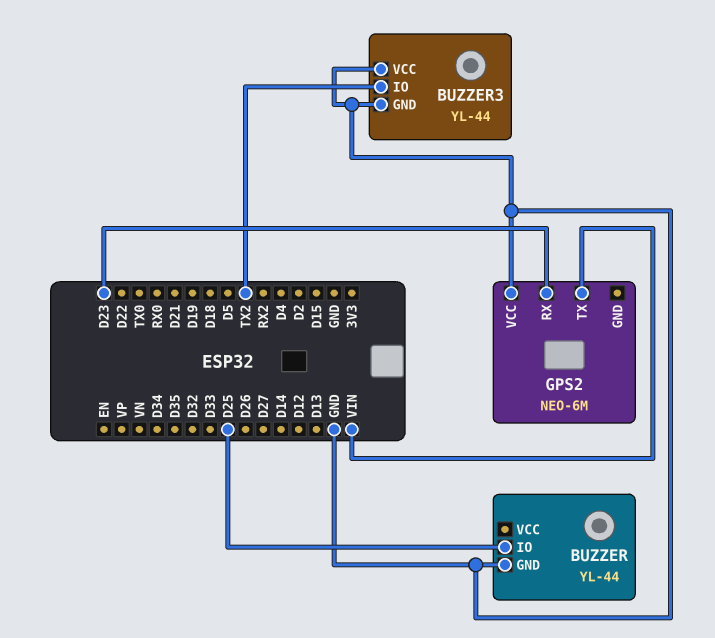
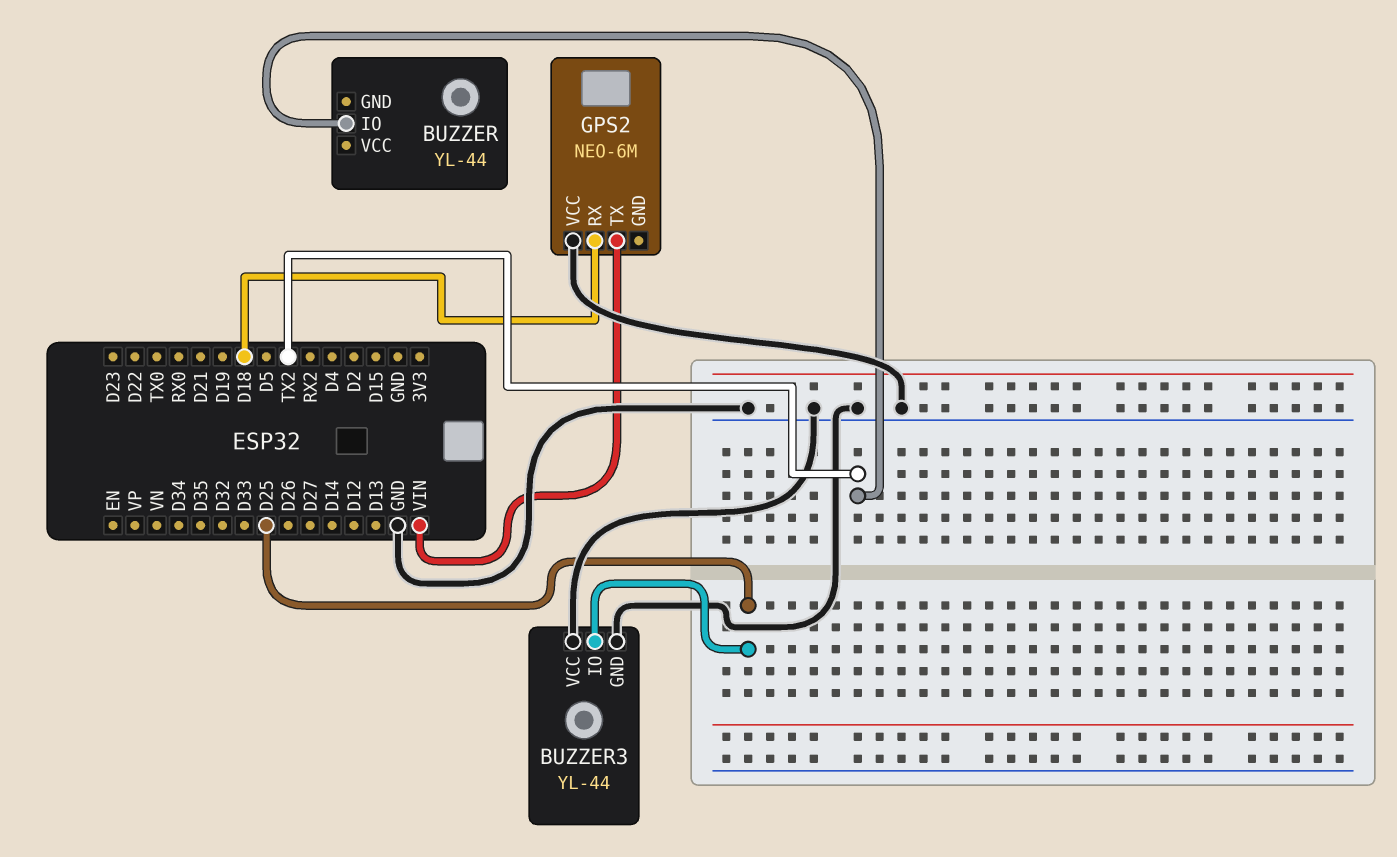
BUZZER pin GND: GND -> none
BUZZER pin IO: D25 -> TX2
BUZZER3 pin IO: TX2 -> D25
GPS2 pin RX: D23 -> D18

